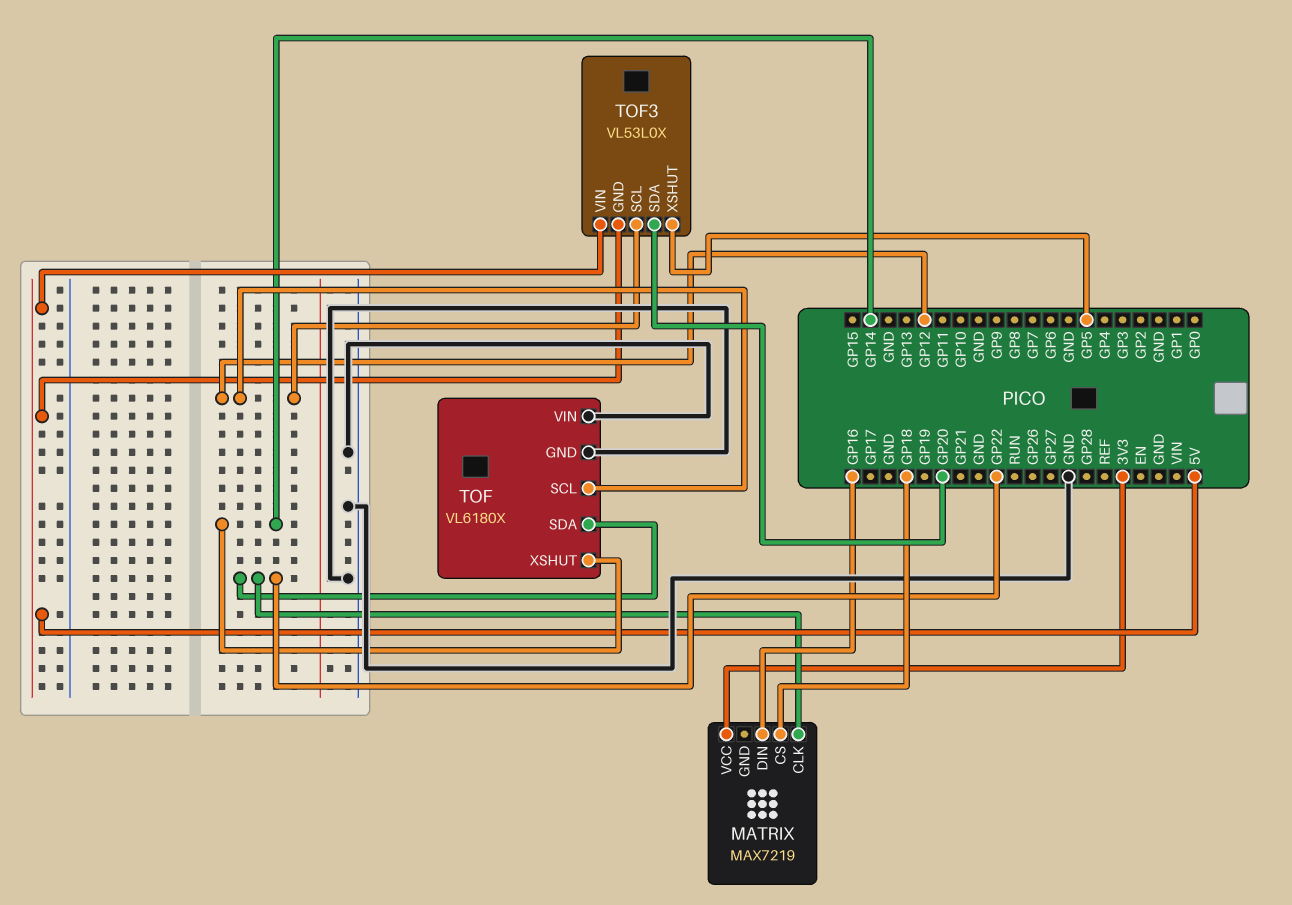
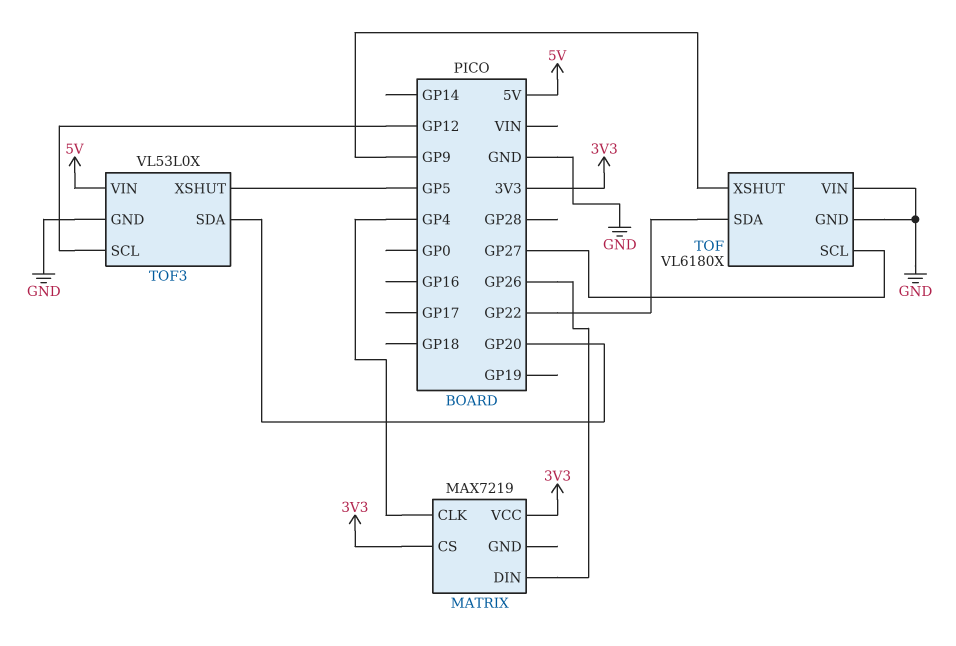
MATRIX pin CLK: GP22 -> GP4
MATRIX pin CS: GP18 -> 3V3
MATRIX pin DIN: GP16 -> GP26
TOF pin SCL: GP12 -> GP27
TOF pin XSHUT: GP14 -> GP9
TOF3 pin GND: 5V -> GND

